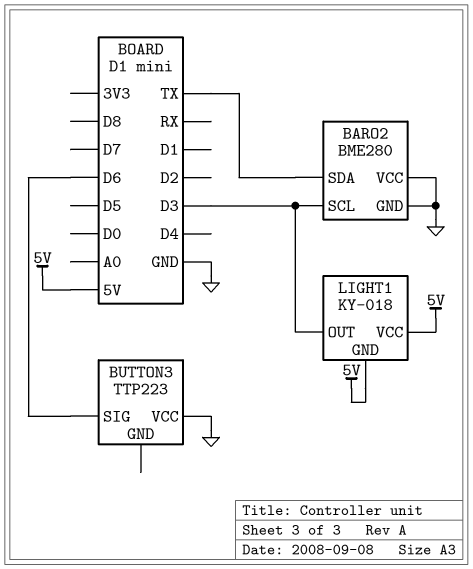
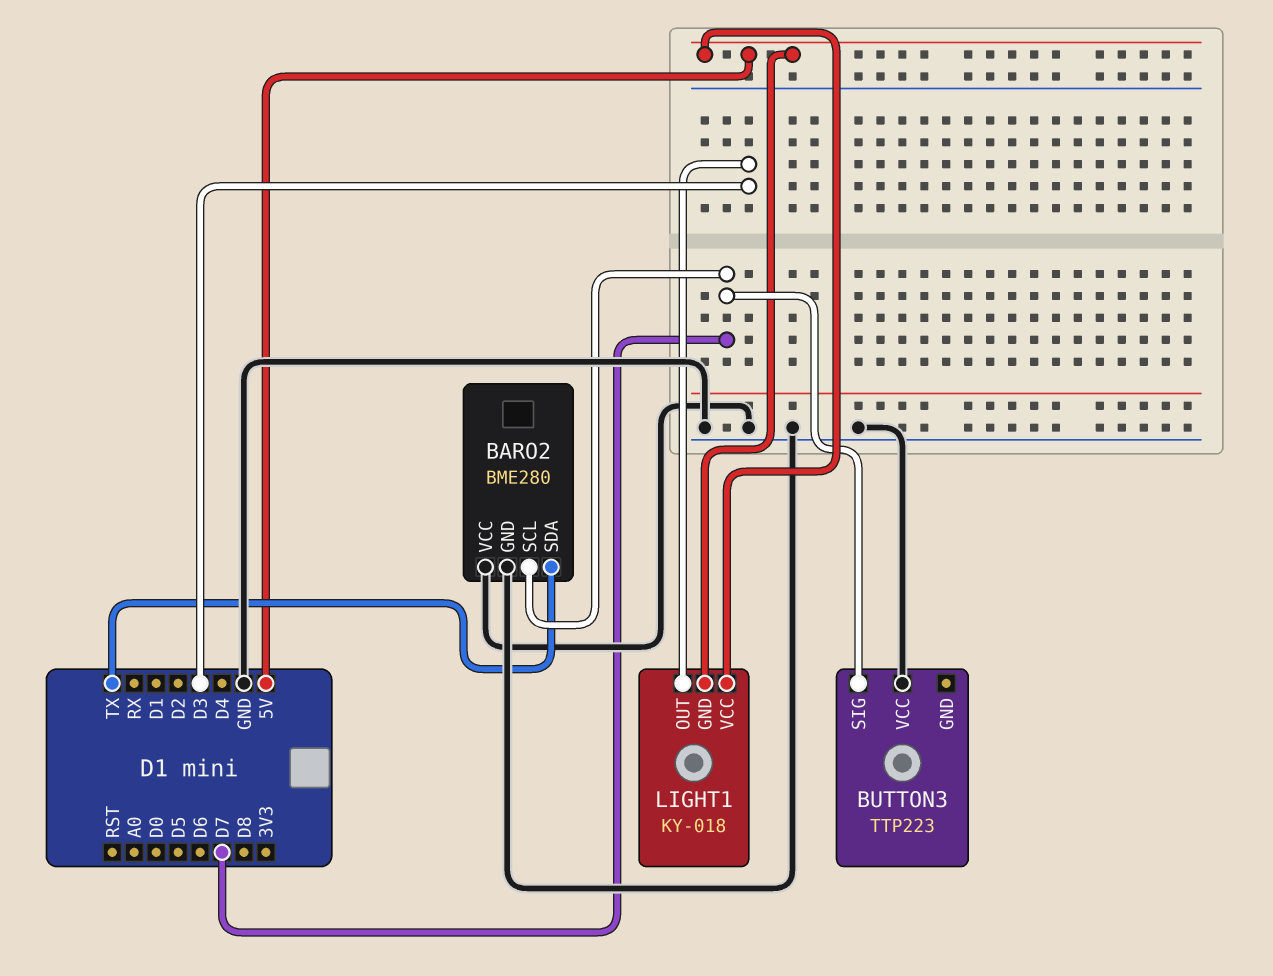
BARO2 pin SCL: D3 -> D7
BUTTON3 pin SIG: D6 -> D7

